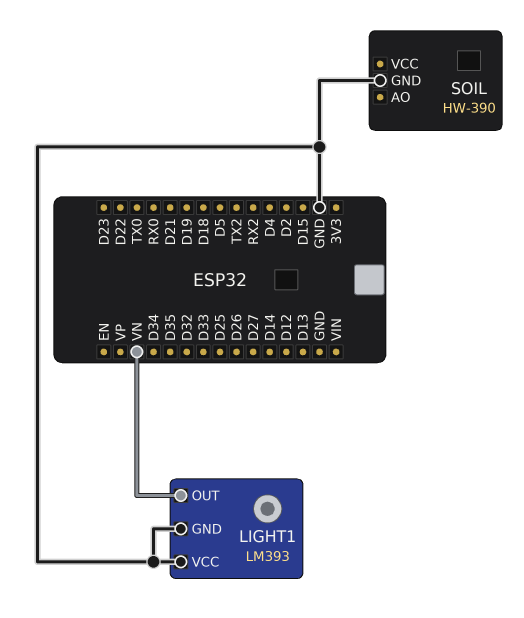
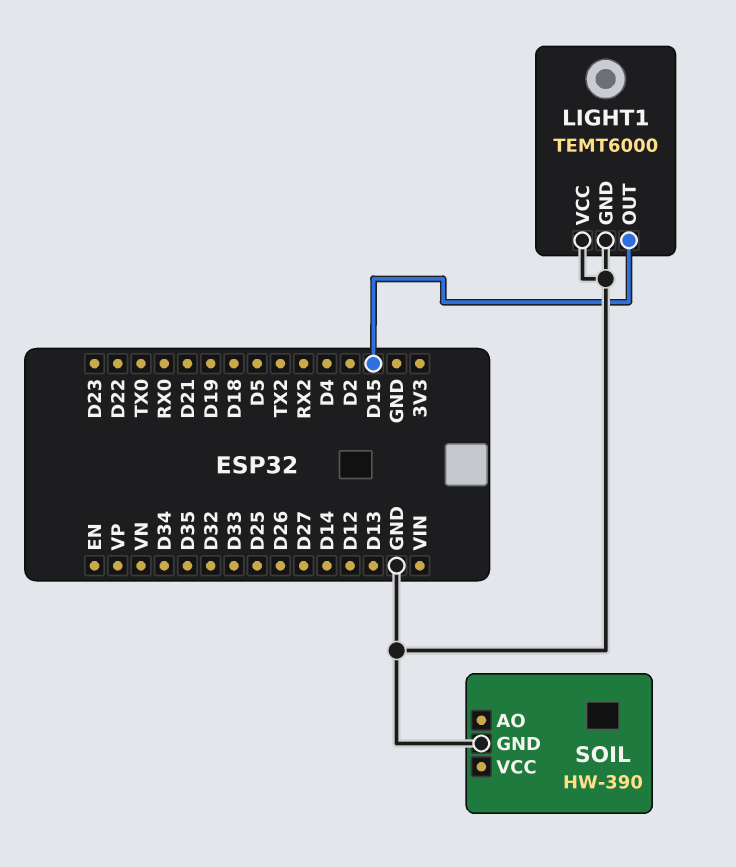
LIGHT1: LM393 -> TEMT6000
LIGHT1 pin OUT: VN -> D15

